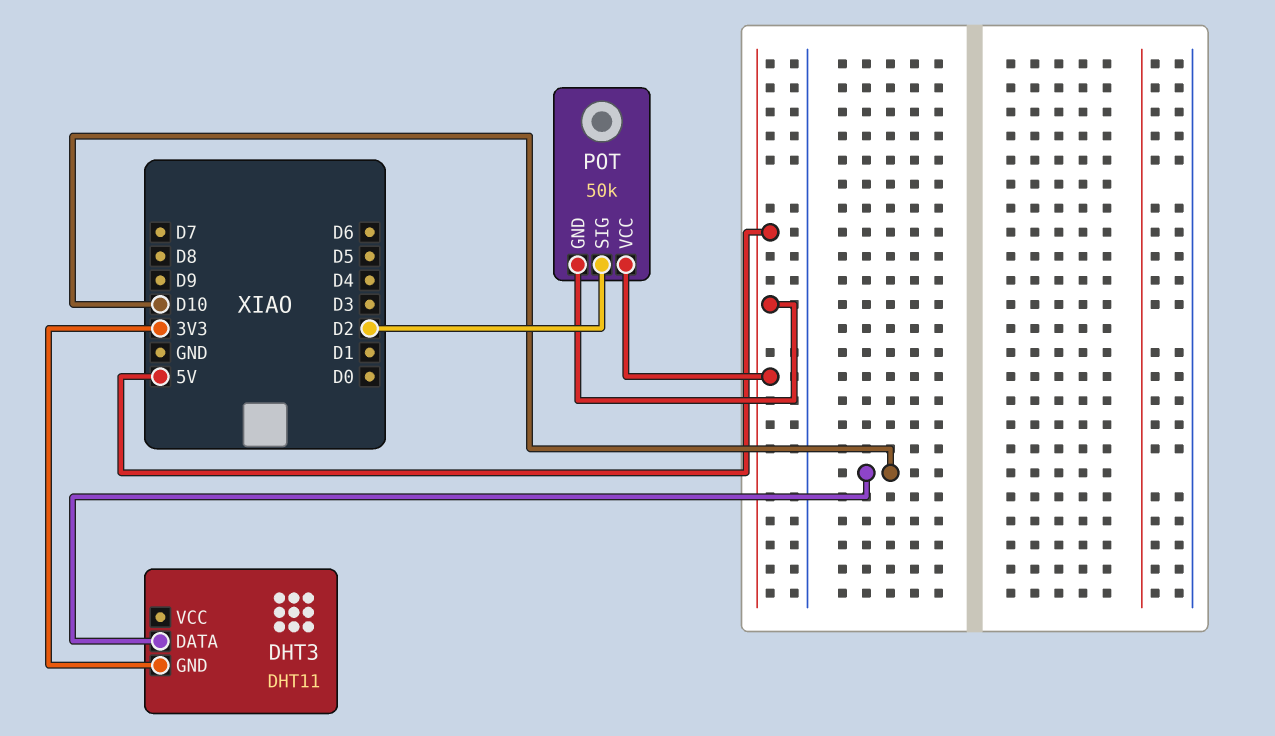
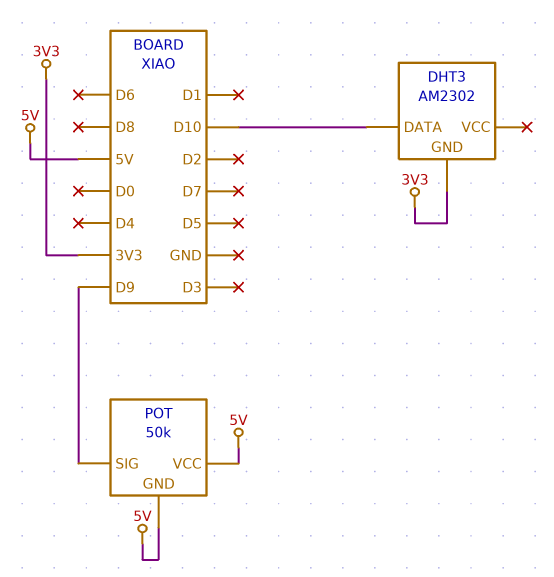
DHT3: DHT11 -> AM2302
POT pin SIG: D2 -> D9

